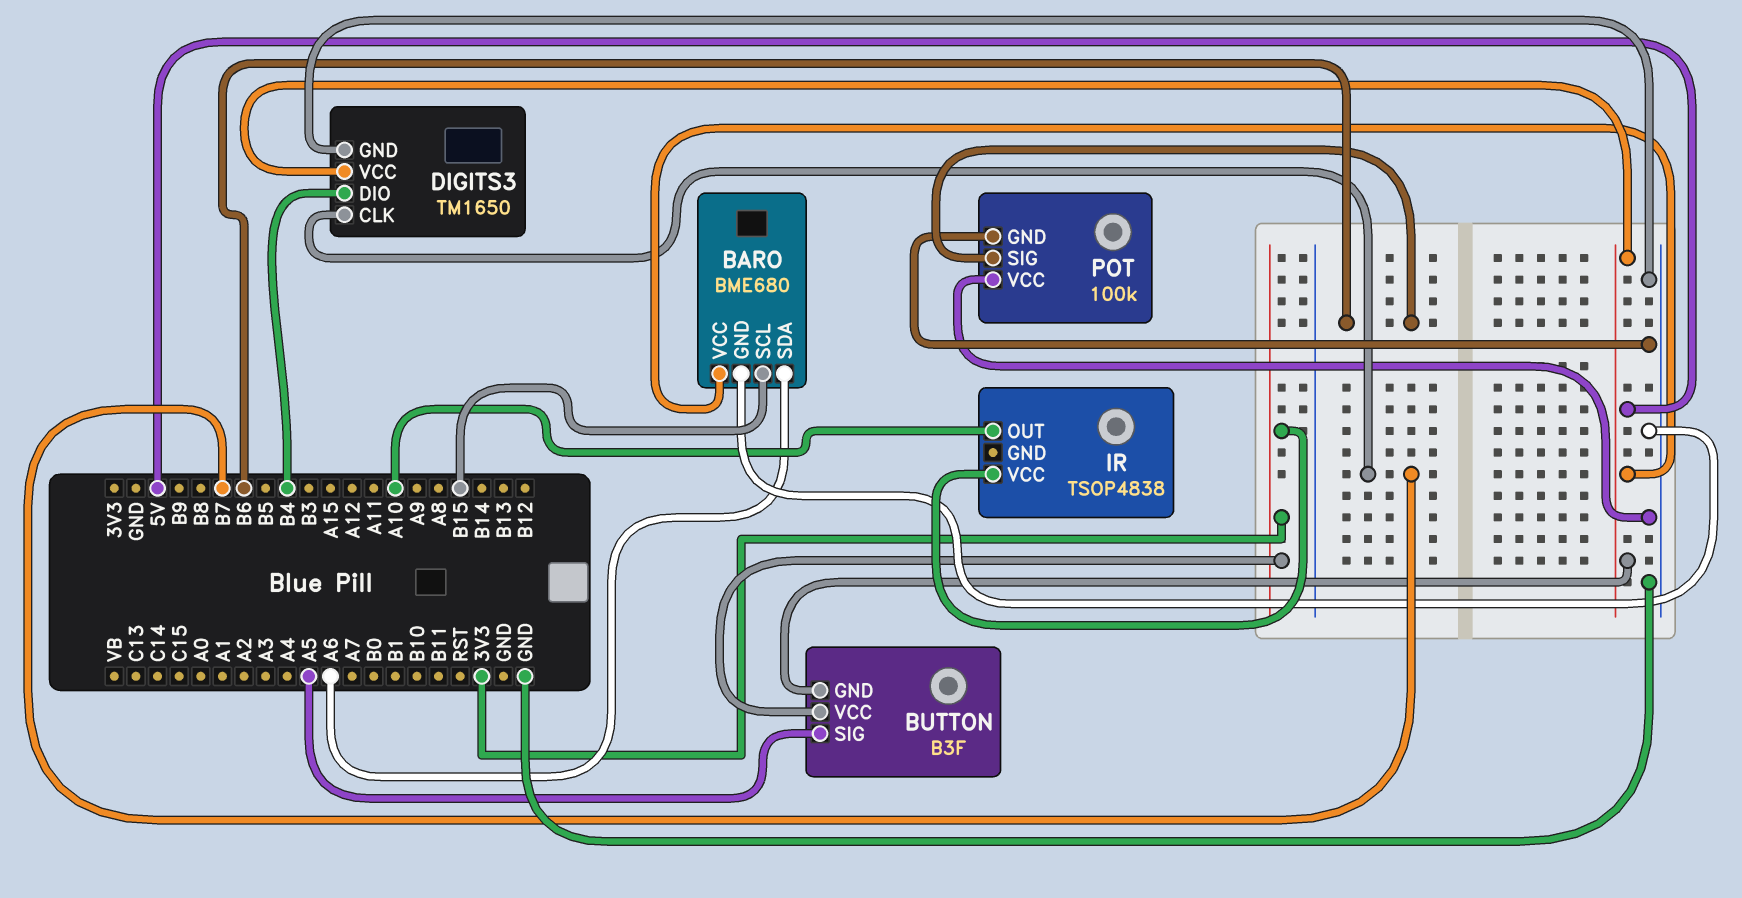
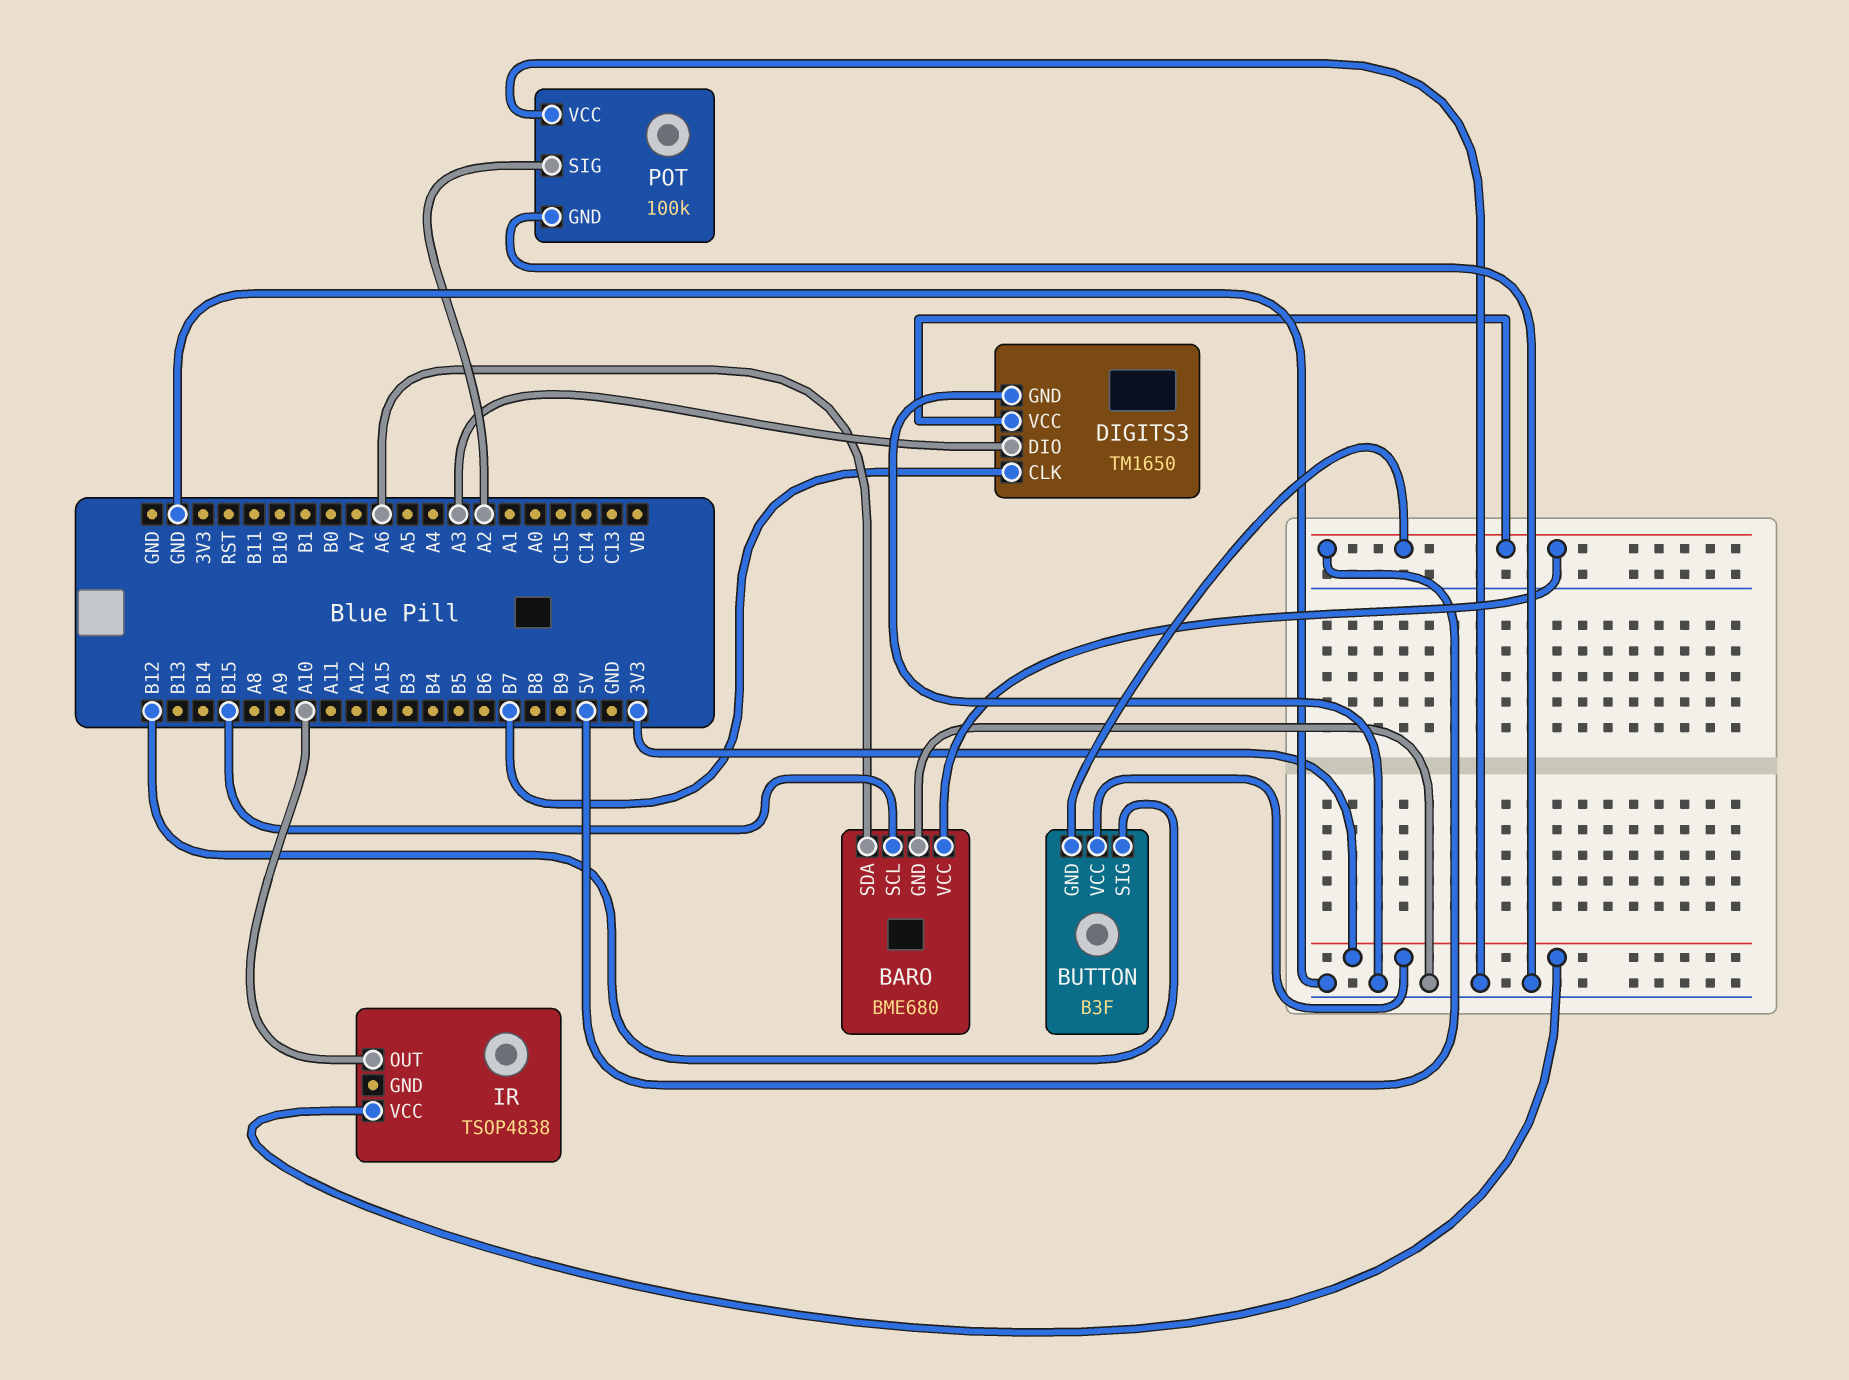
BUTTON pin SIG: A5 -> B12
DIGITS3 pin DIO: B4 -> A3
POT pin SIG: B6 -> A2

